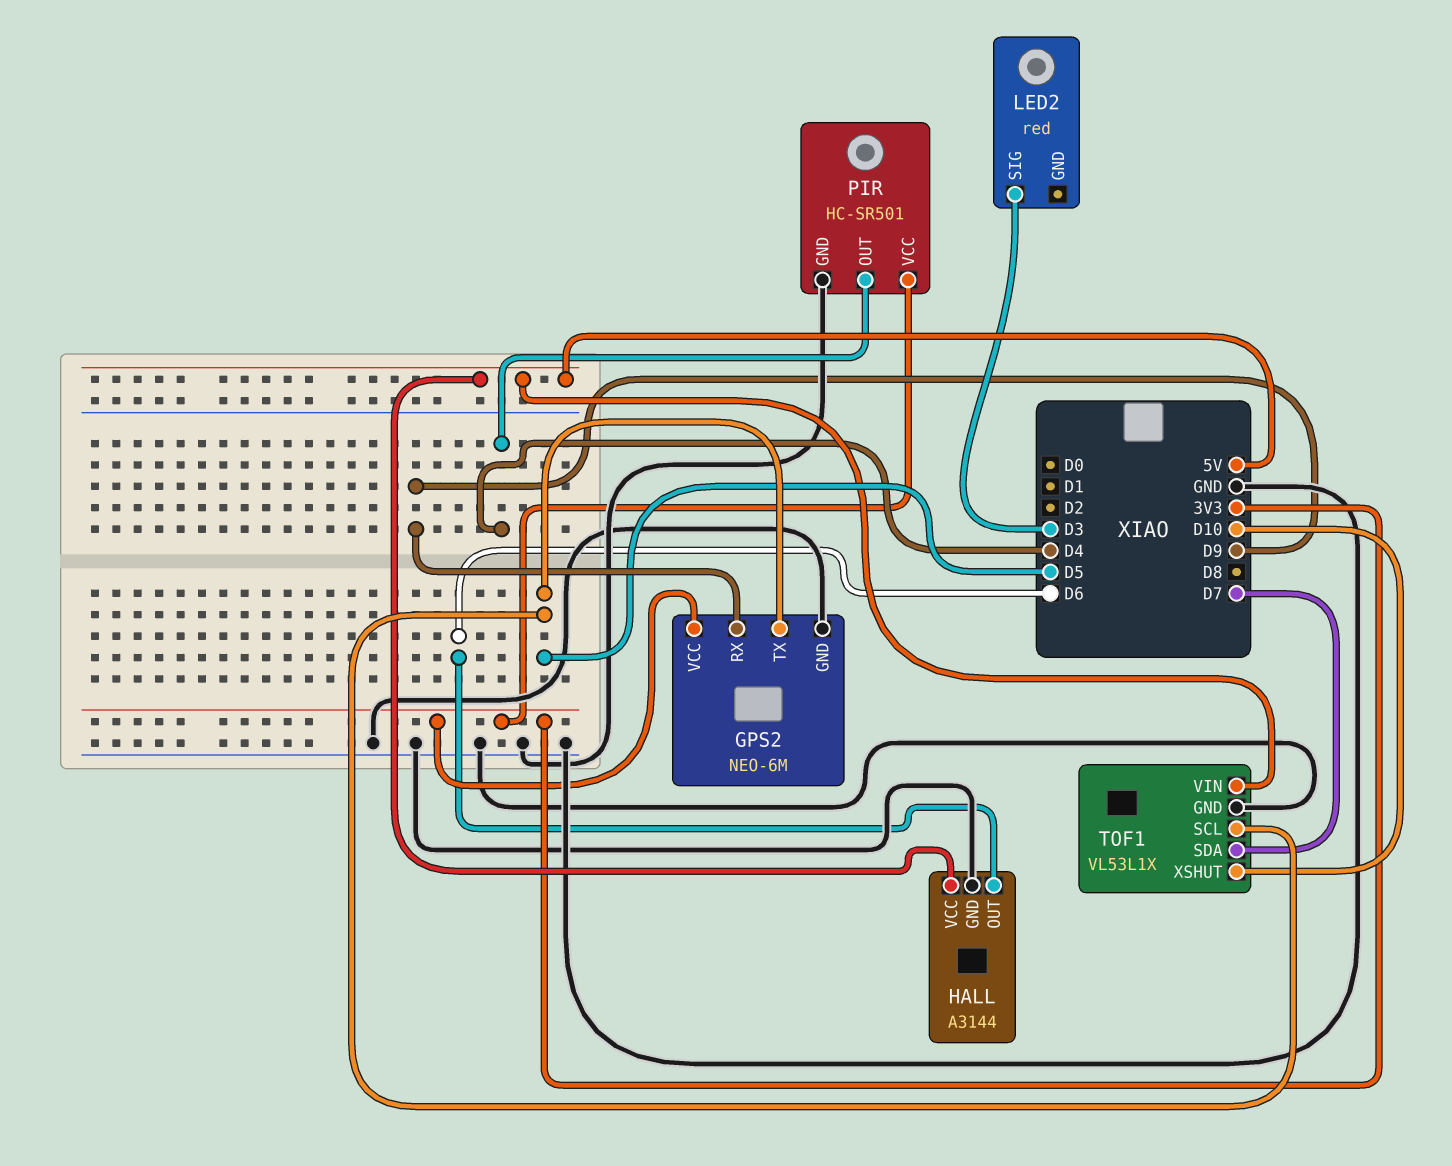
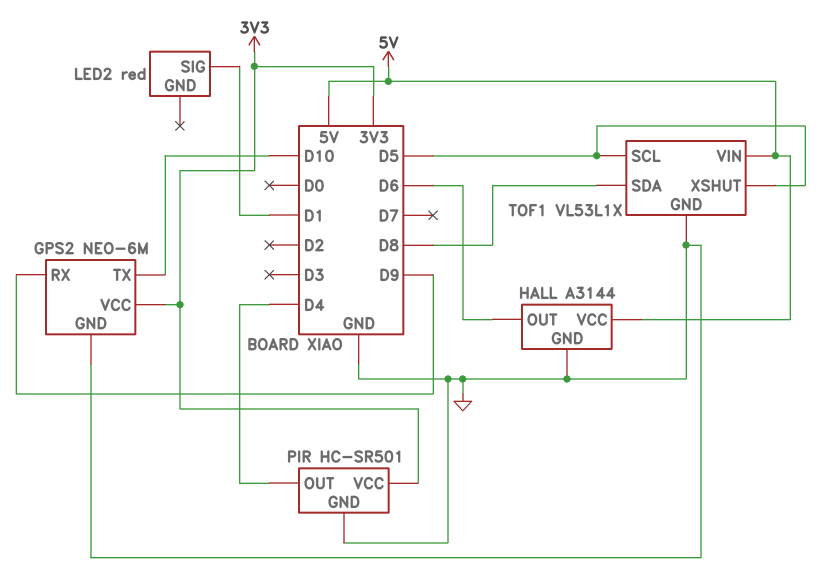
GPS2 pin TX: D5 -> D10
LED2 pin SIG: D3 -> D1
TOF1 pin SDA: D7 -> D8
TOF1 pin XSHUT: D10 -> D5

